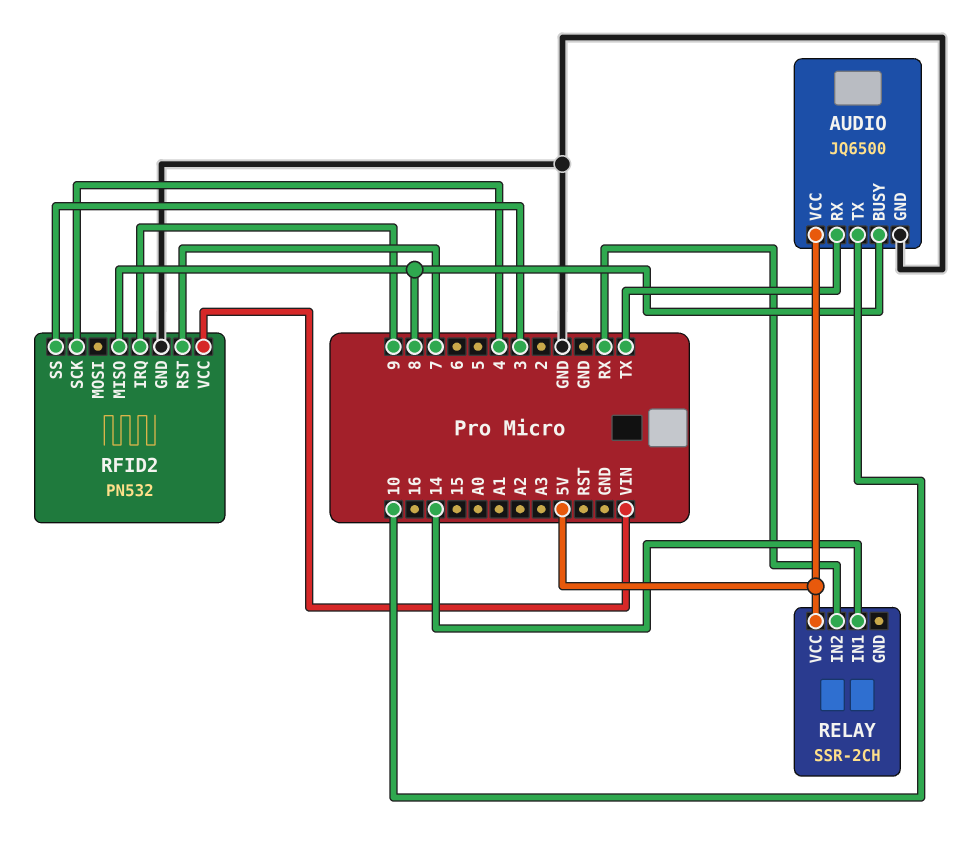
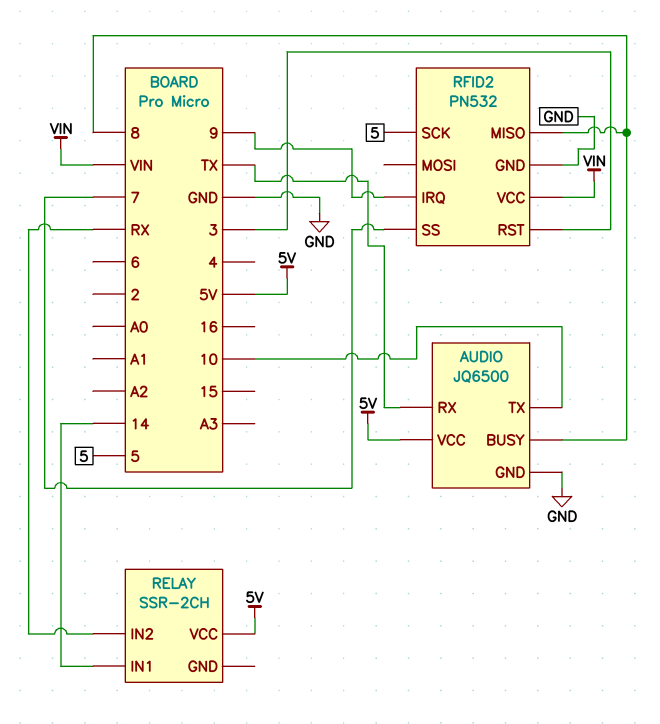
RFID2 pin RST: 7 -> 3
RFID2 pin SCK: 4 -> 5
RFID2 pin SS: 3 -> 7

